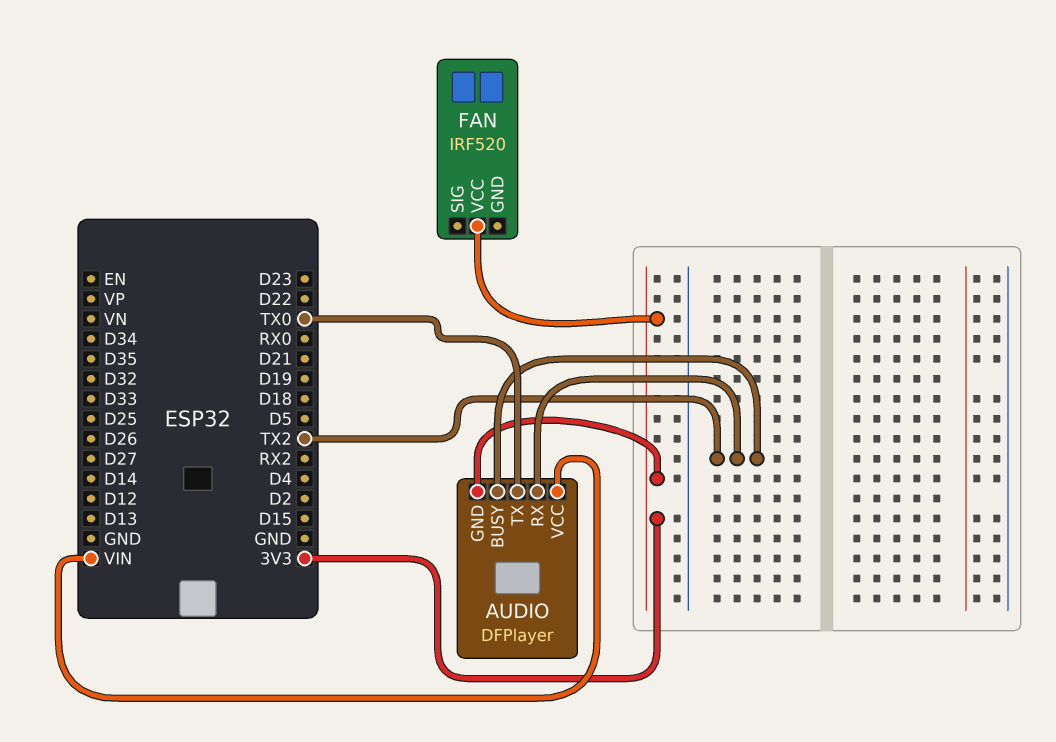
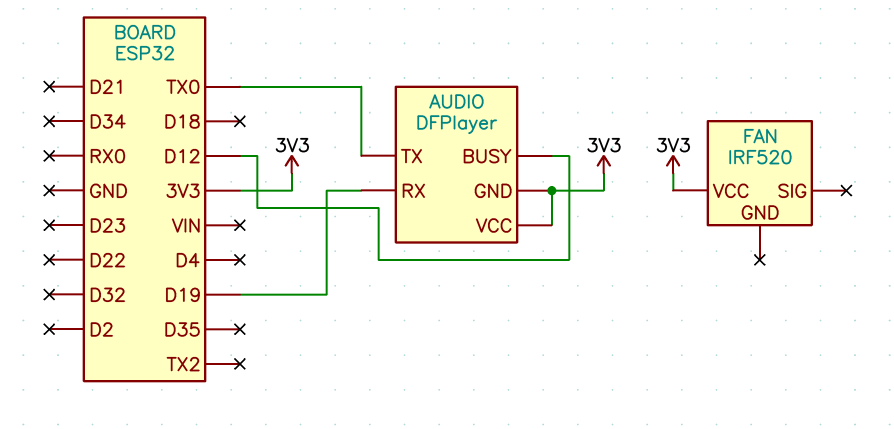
AUDIO pin BUSY: TX2 -> D12
AUDIO pin RX: TX2 -> D19
AUDIO pin VCC: VIN -> 3V3

